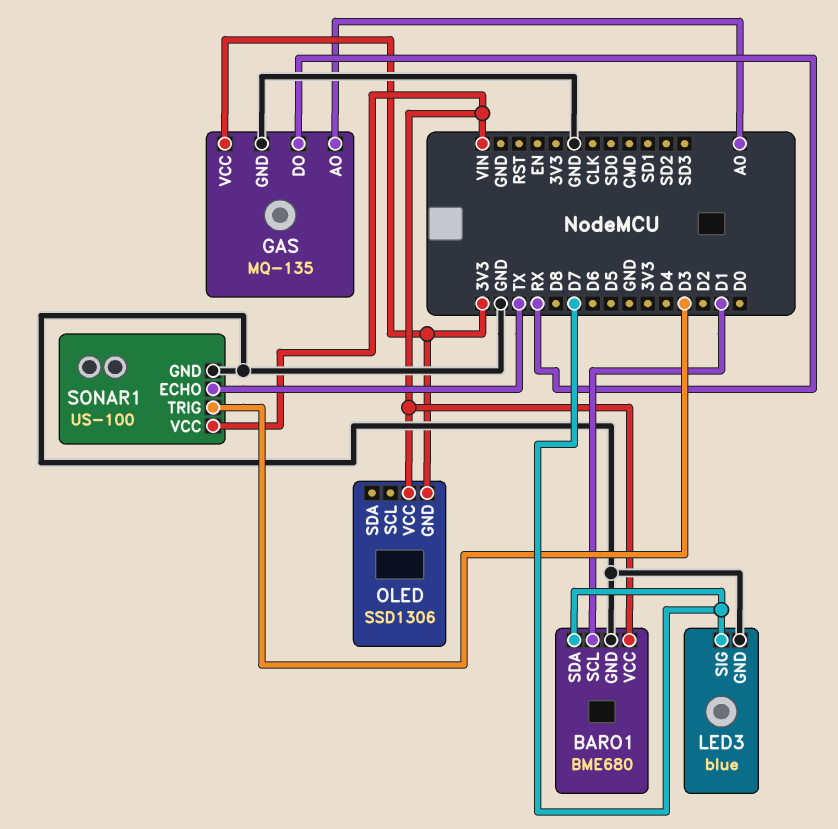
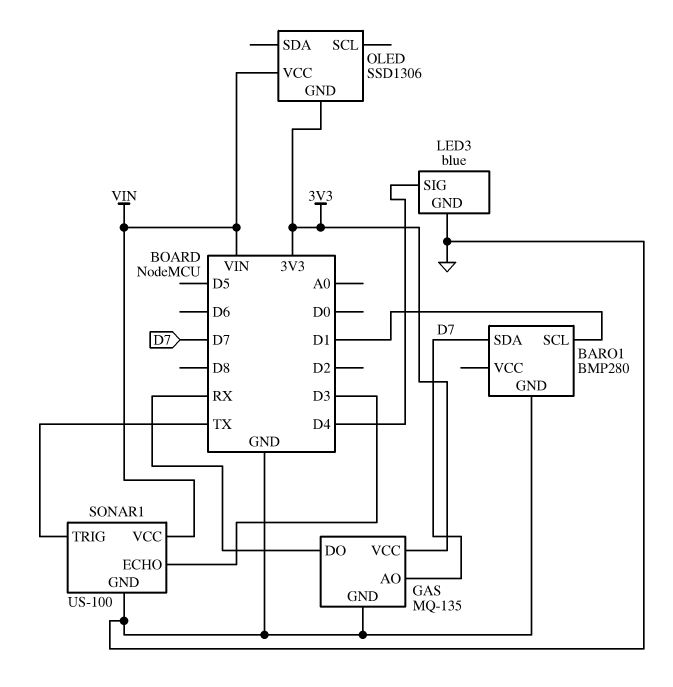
BARO1: BME680 -> BMP280
BARO1 pin VCC: VIN -> none
GAS pin AO: A0 -> D7
LED3 pin SIG: D7 -> D4
SONAR1 pin ECHO: TX -> D3
SONAR1 pin TRIG: D3 -> TX

